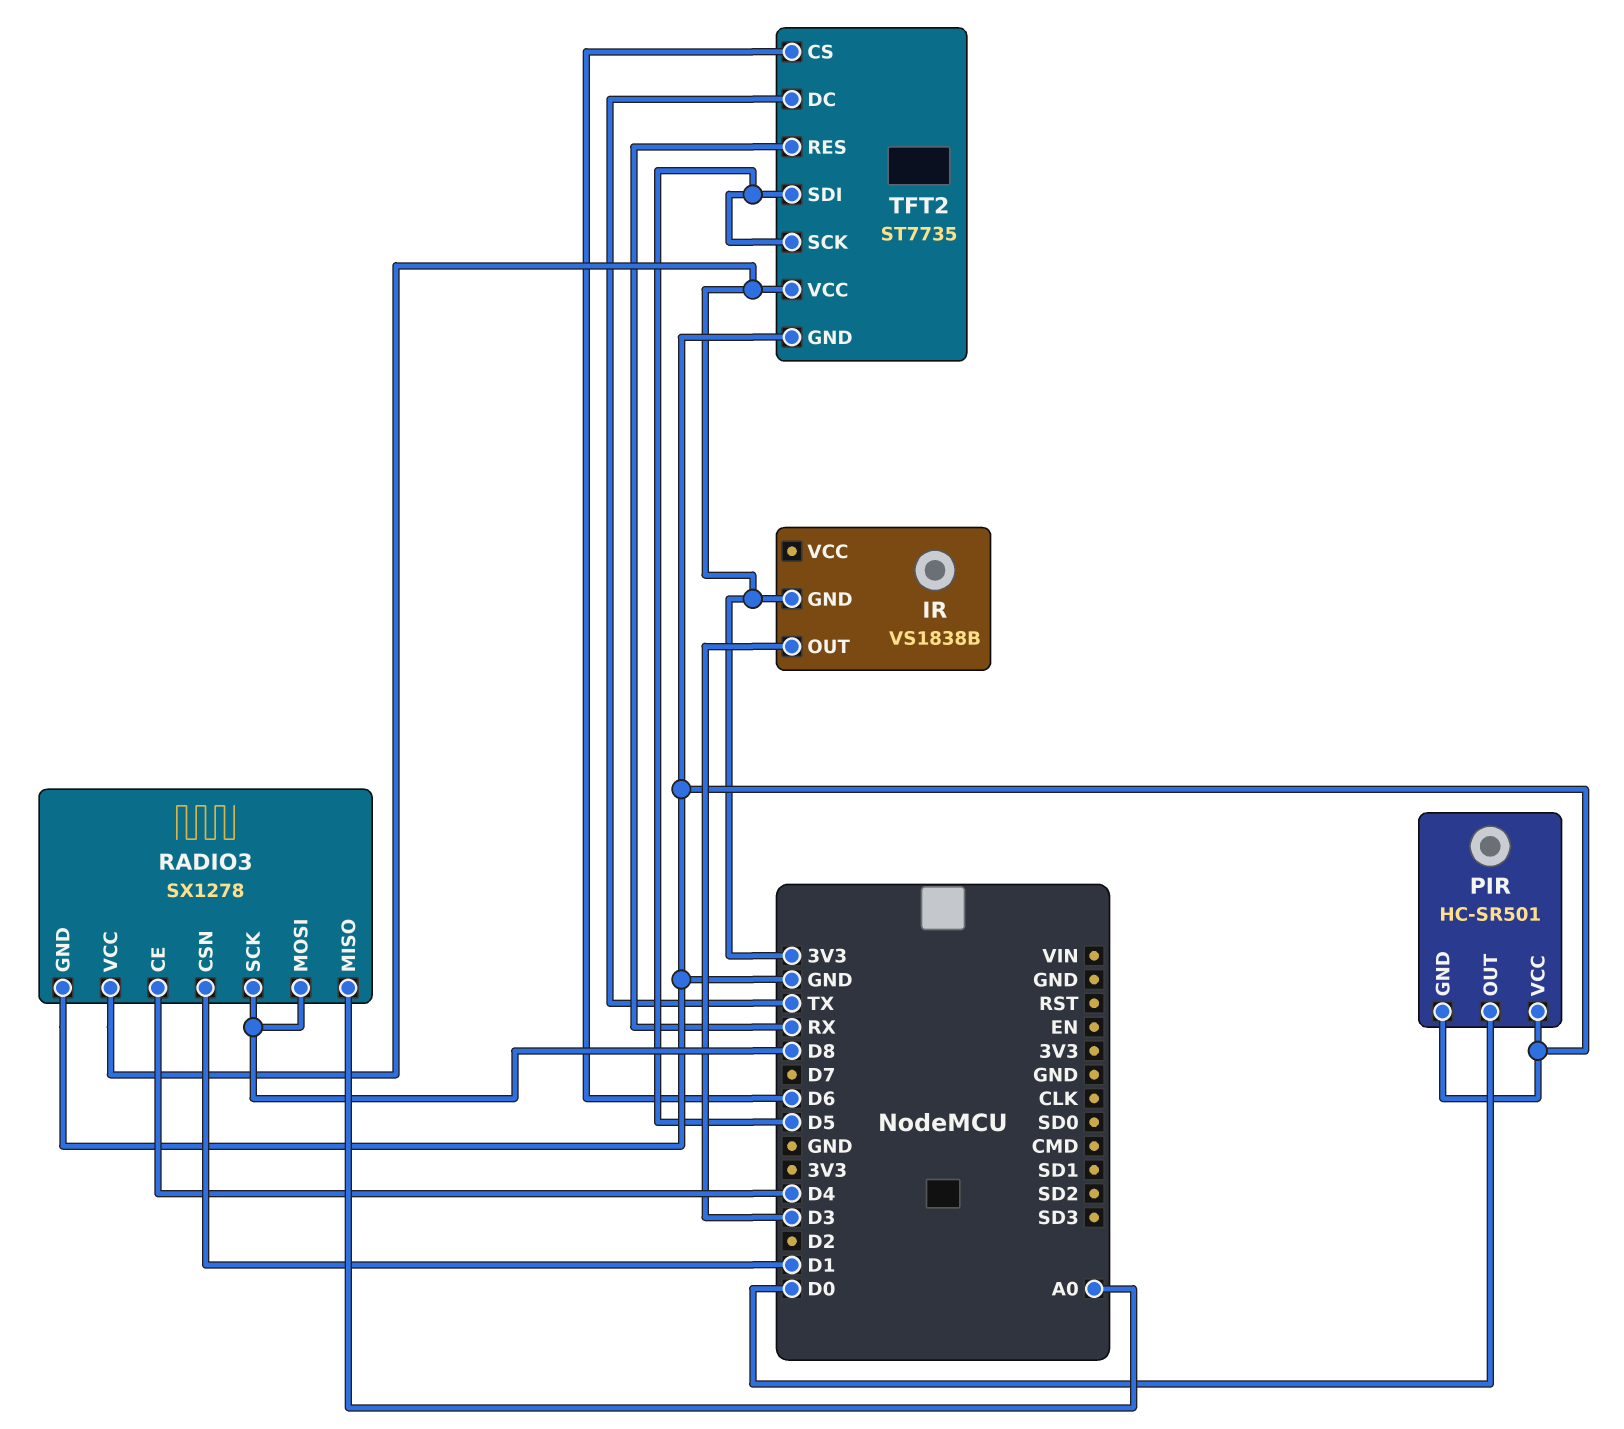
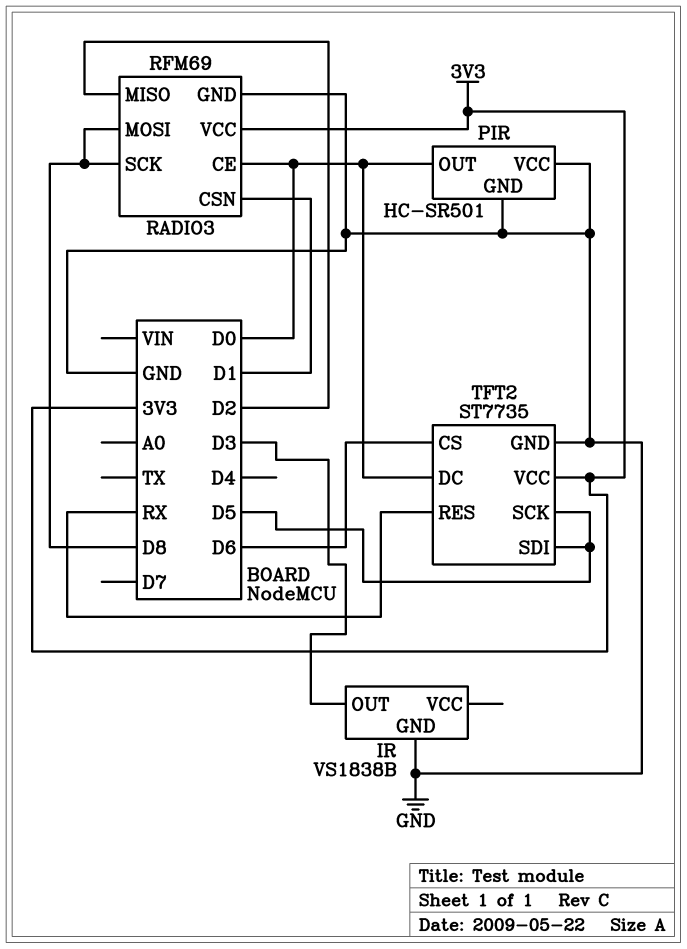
IR pin GND: 3V3 -> GND
RADIO3: SX1278 -> RFM69
RADIO3 pin CE: D4 -> D0
RADIO3 pin MISO: A0 -> D2
TFT2 pin DC: TX -> D0

